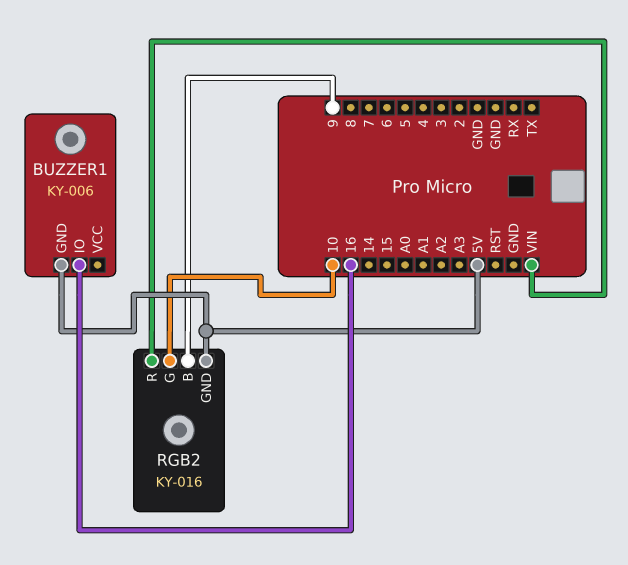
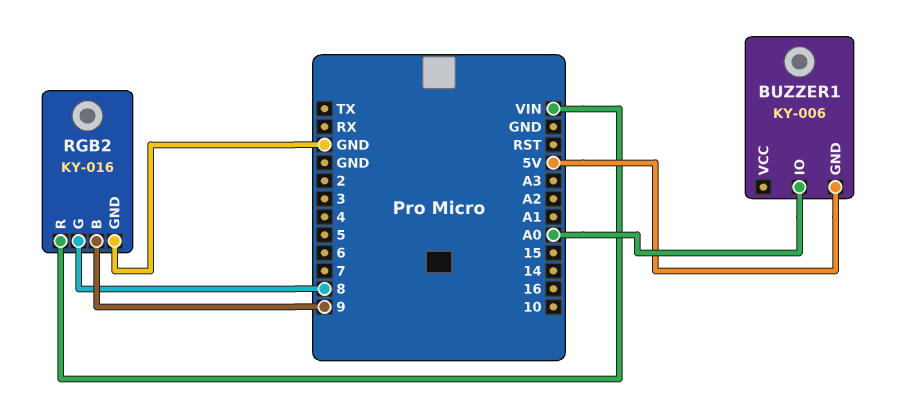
BUZZER1 pin IO: 16 -> A0
RGB2 pin G: 10 -> 8
RGB2 pin GND: 5V -> GND

